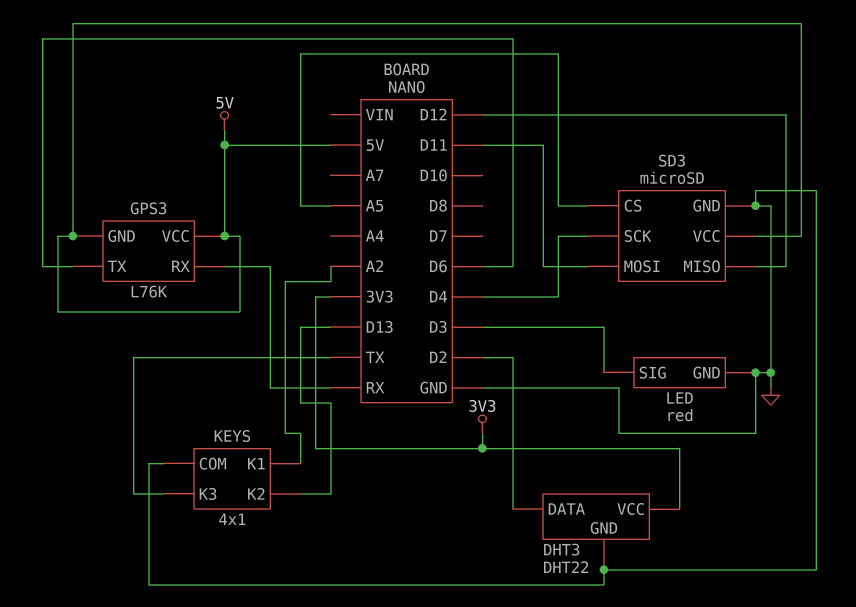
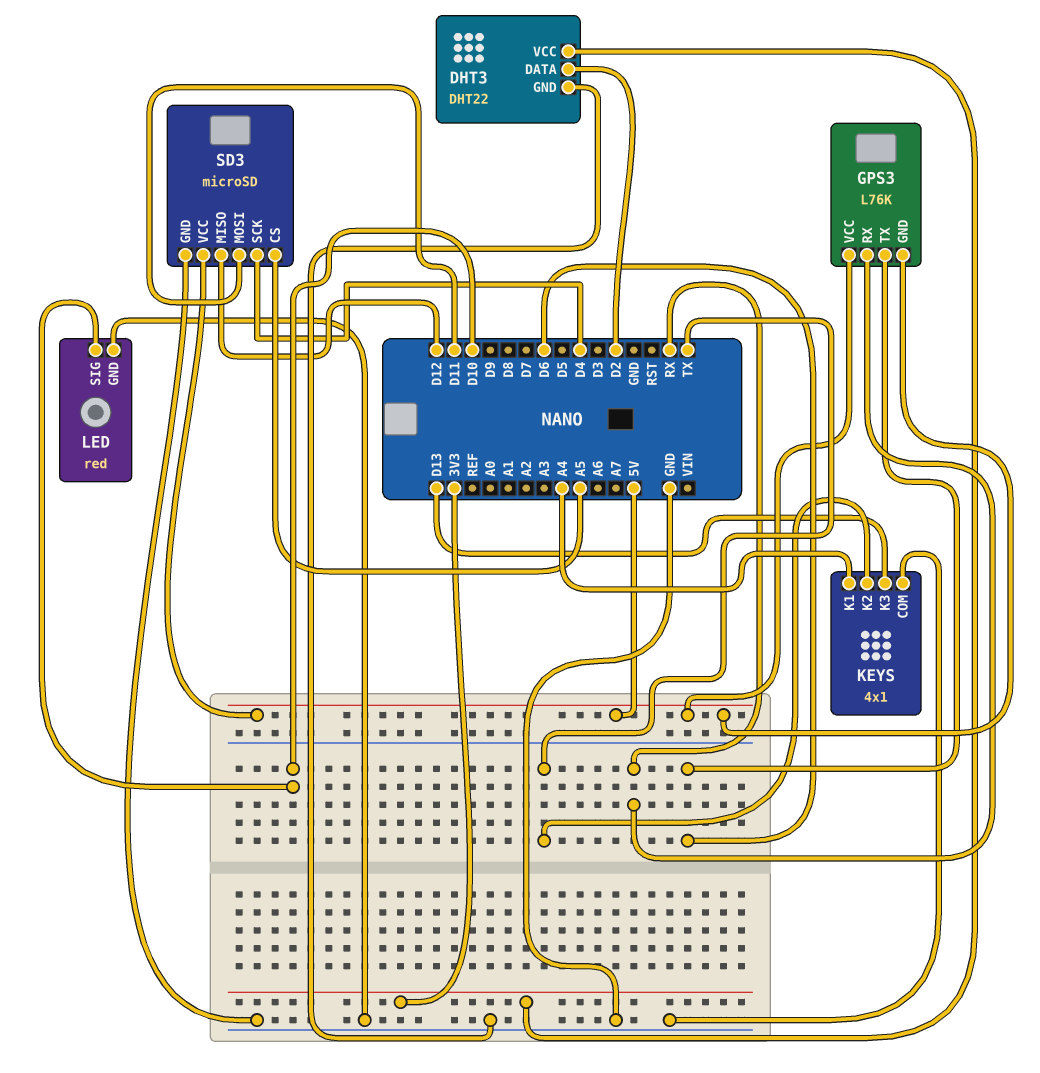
KEYS pin K1: A2 -> A4
KEYS pin K2: D13 -> TX
KEYS pin K3: TX -> D13
LED pin SIG: D3 -> D10

